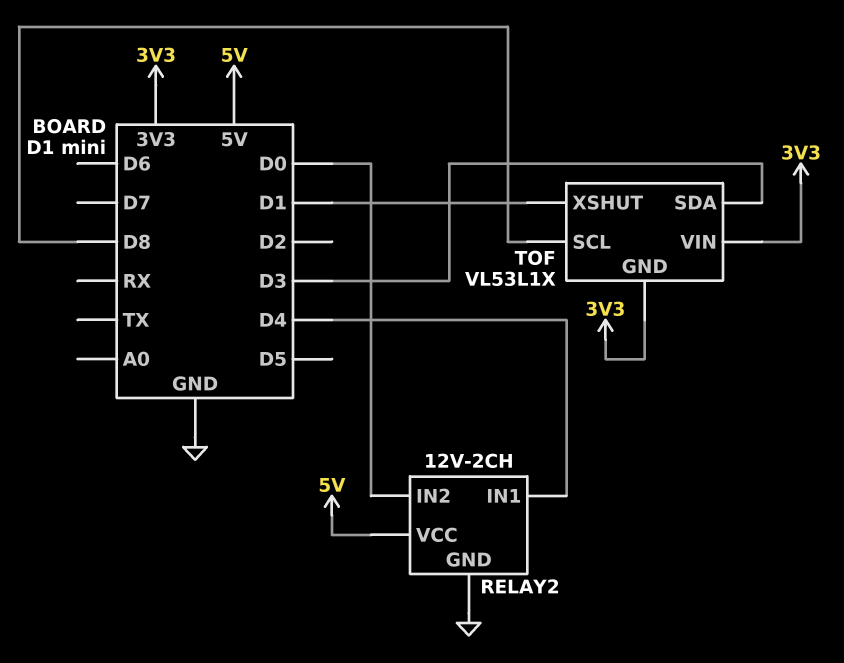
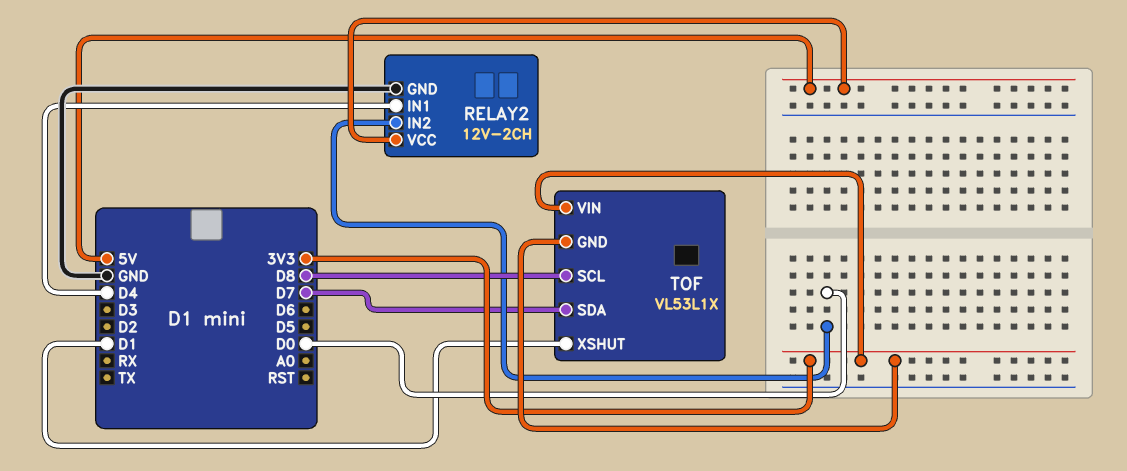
TOF pin SDA: D3 -> D7

